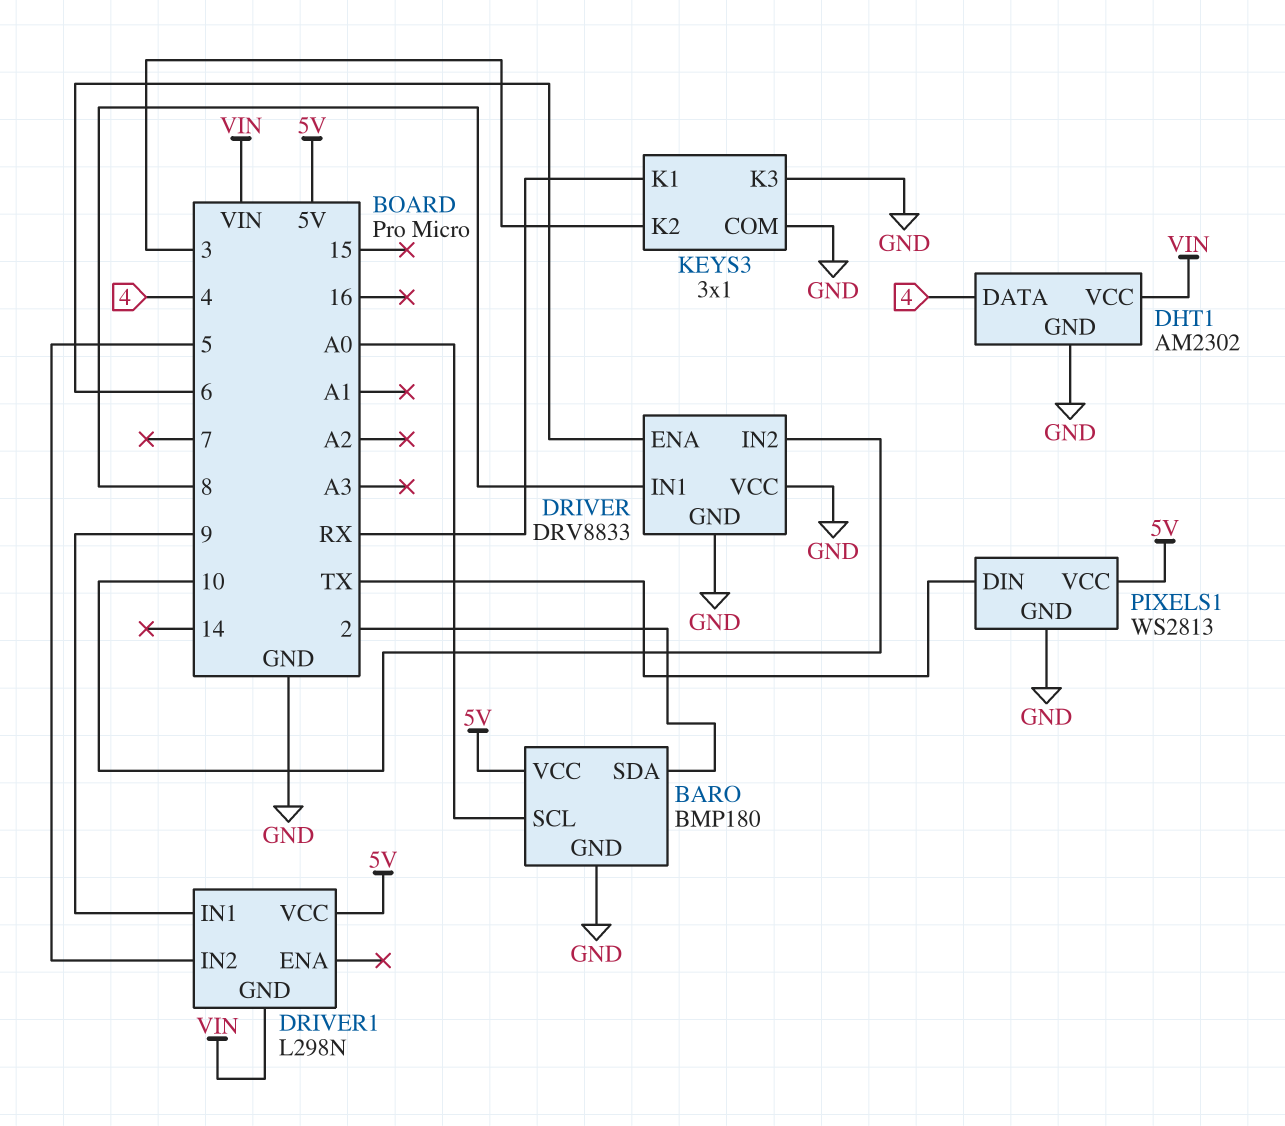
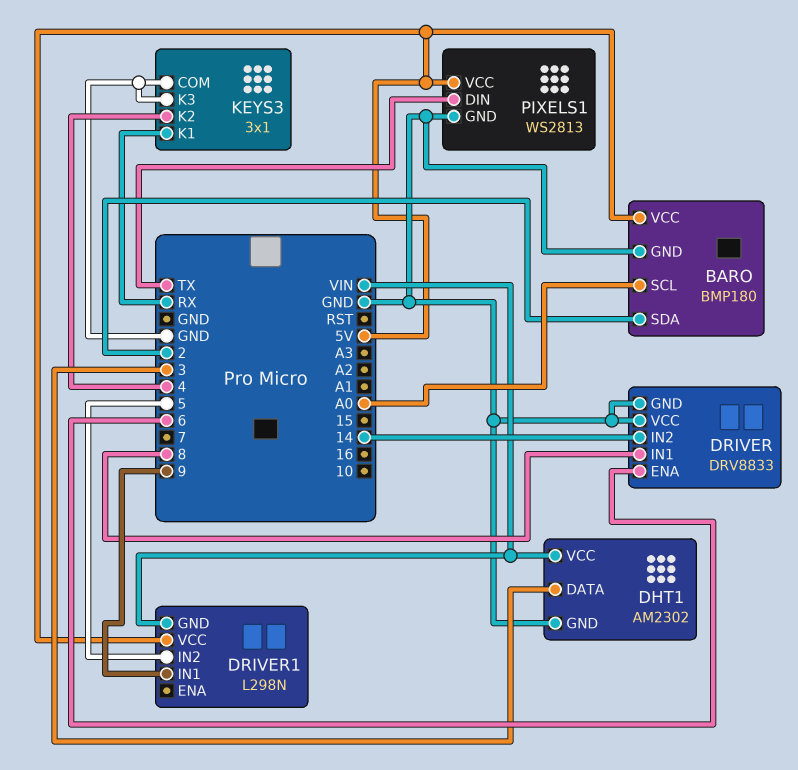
DHT1 pin DATA: 4 -> 3
DRIVER pin IN2: 10 -> 14
KEYS3 pin K2: 3 -> 4

